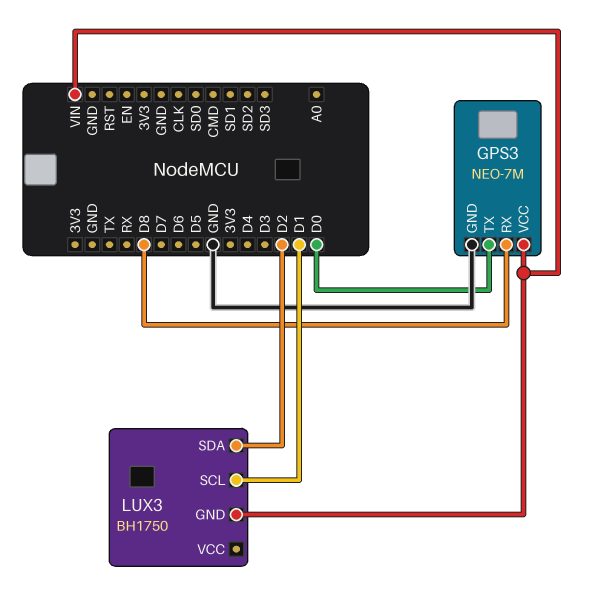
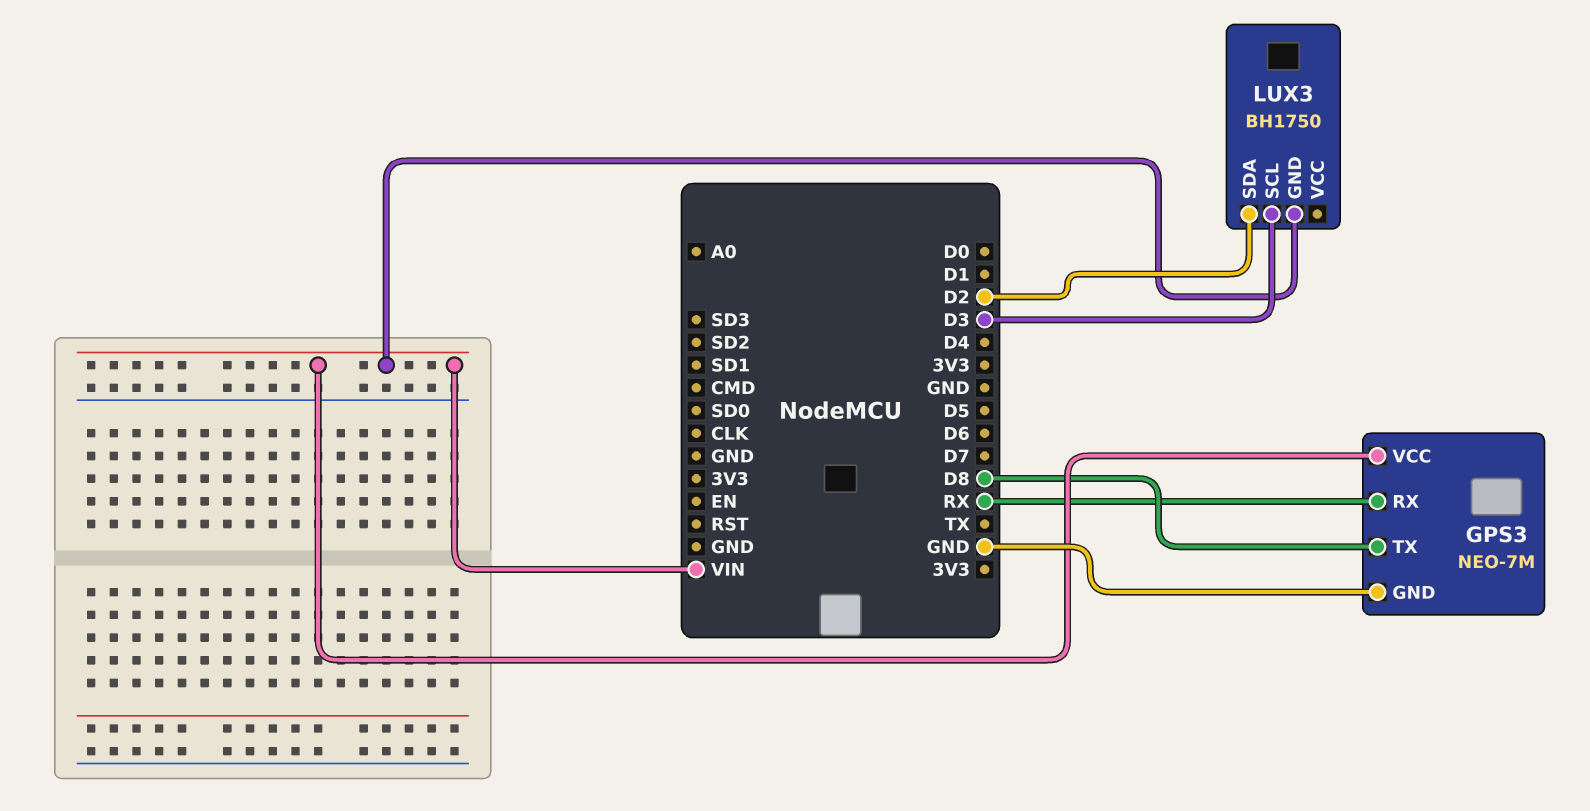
GPS3 pin RX: D8 -> RX
GPS3 pin TX: D0 -> D8
LUX3 pin SCL: D1 -> D3

